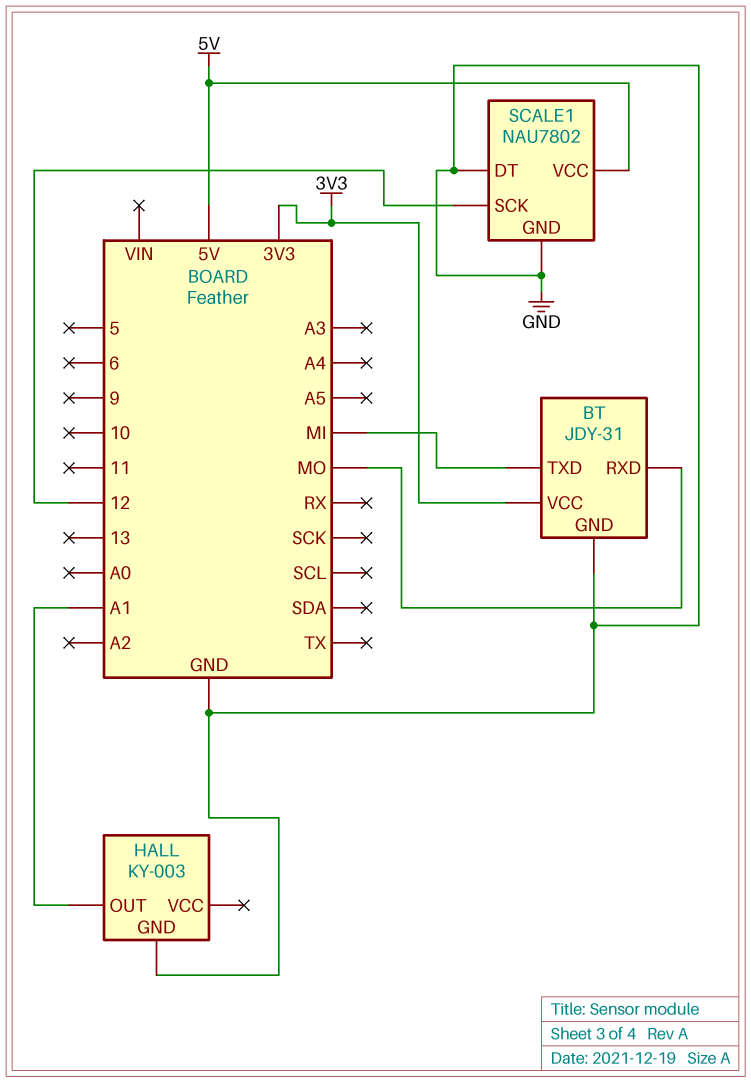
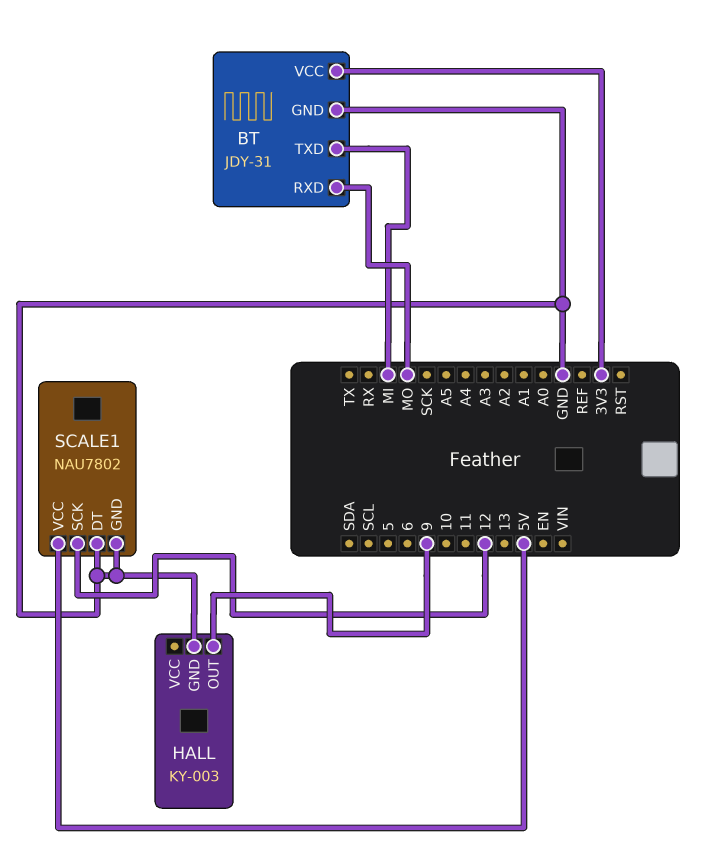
HALL pin OUT: A1 -> 9

